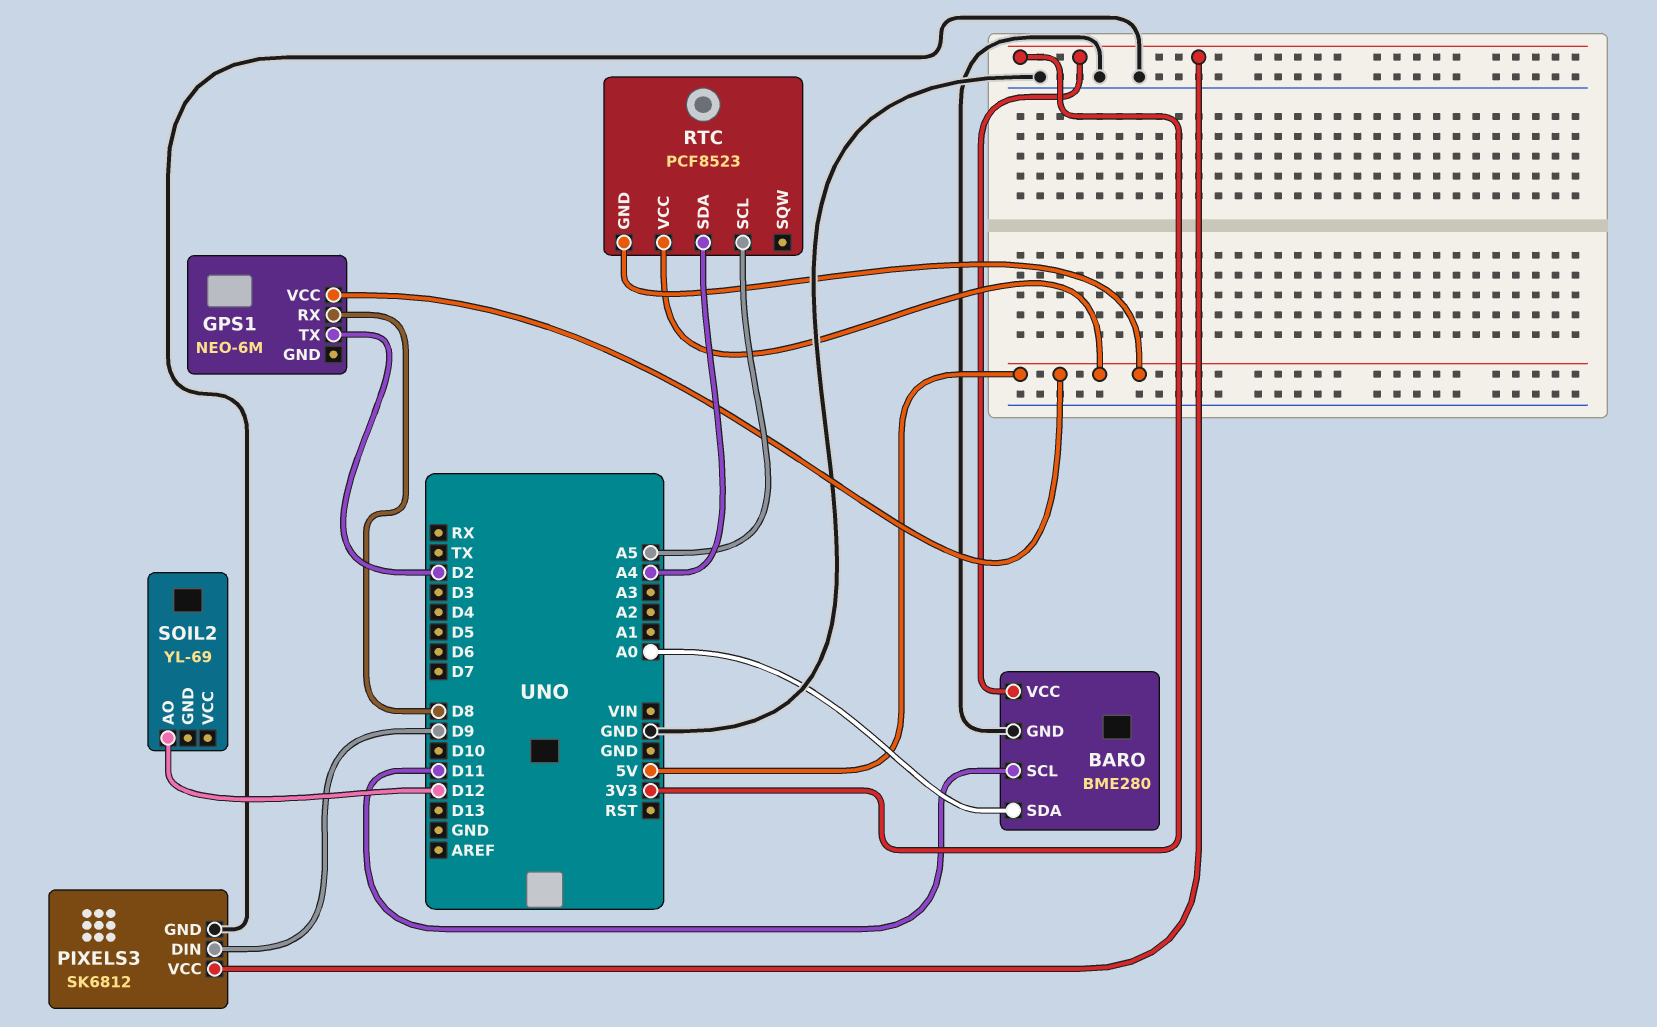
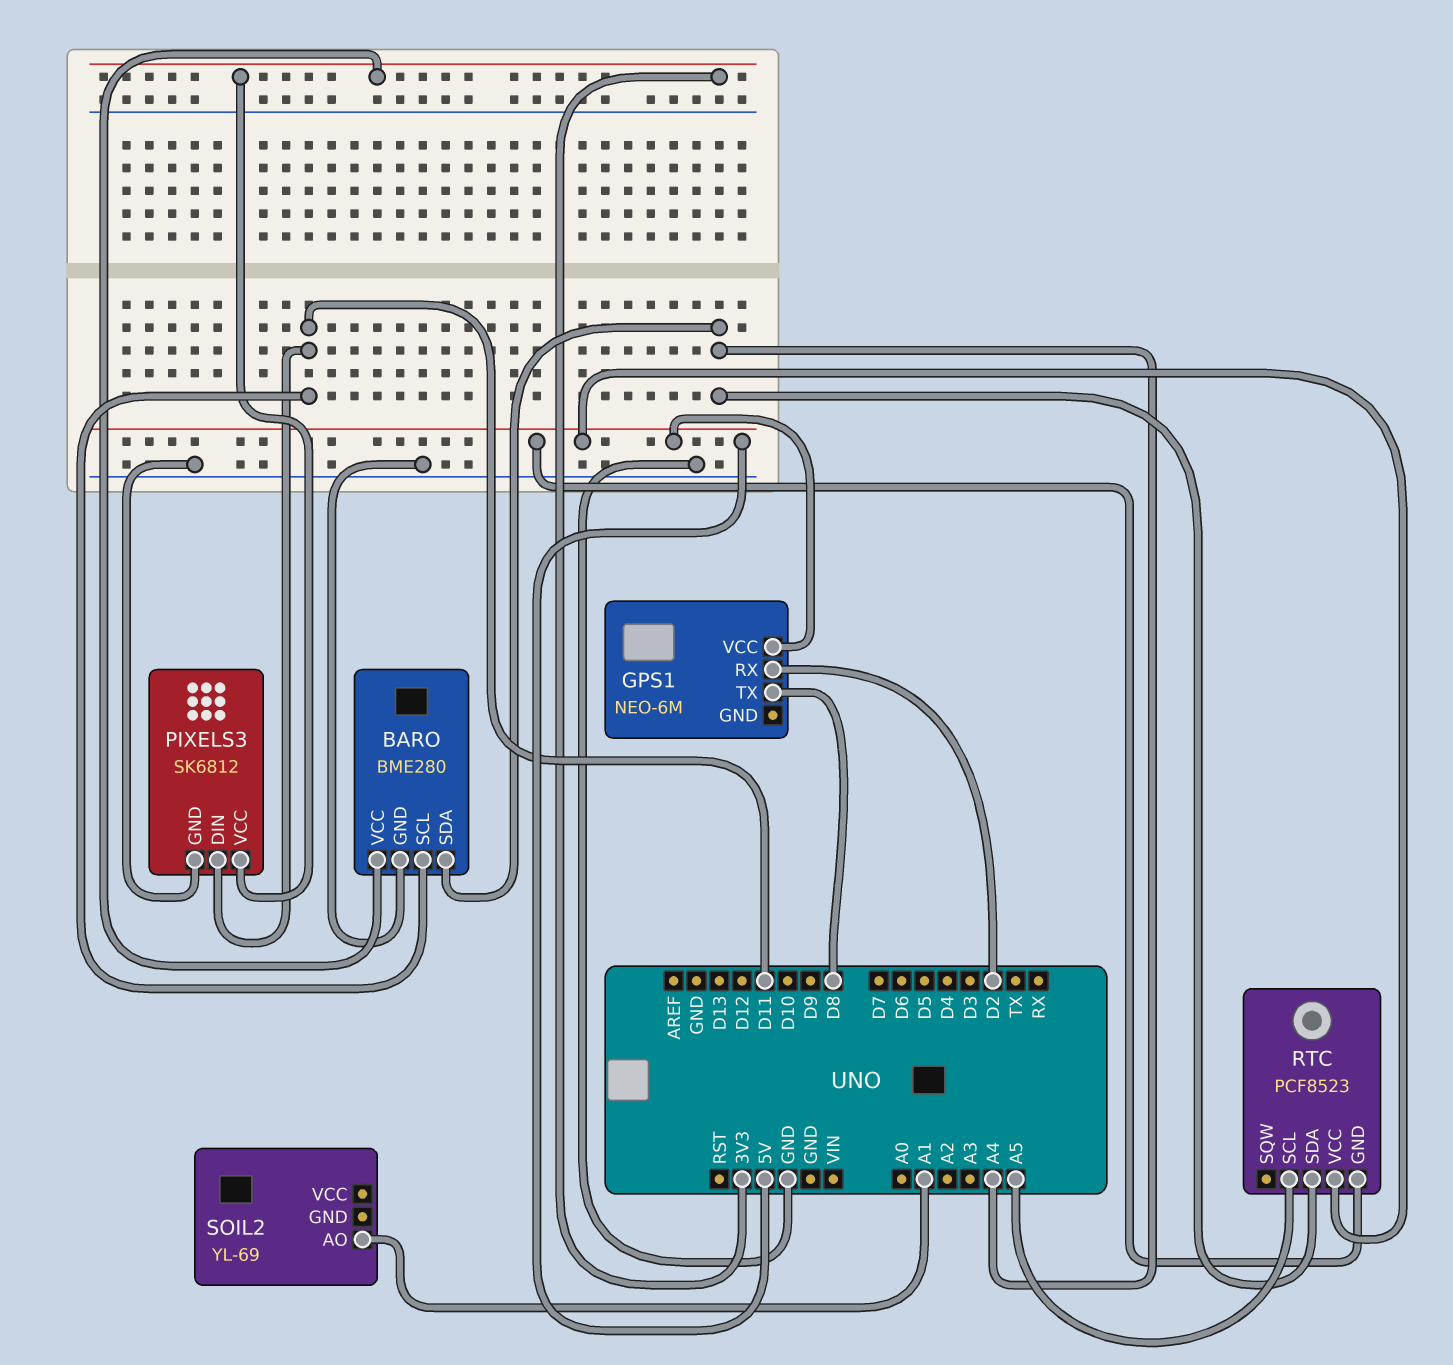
BARO pin SDA: A0 -> A4
GPS1 pin RX: D8 -> D2
GPS1 pin TX: D2 -> D8
PIXELS3 pin DIN: D9 -> D11
SOIL2 pin AO: D12 -> A1

